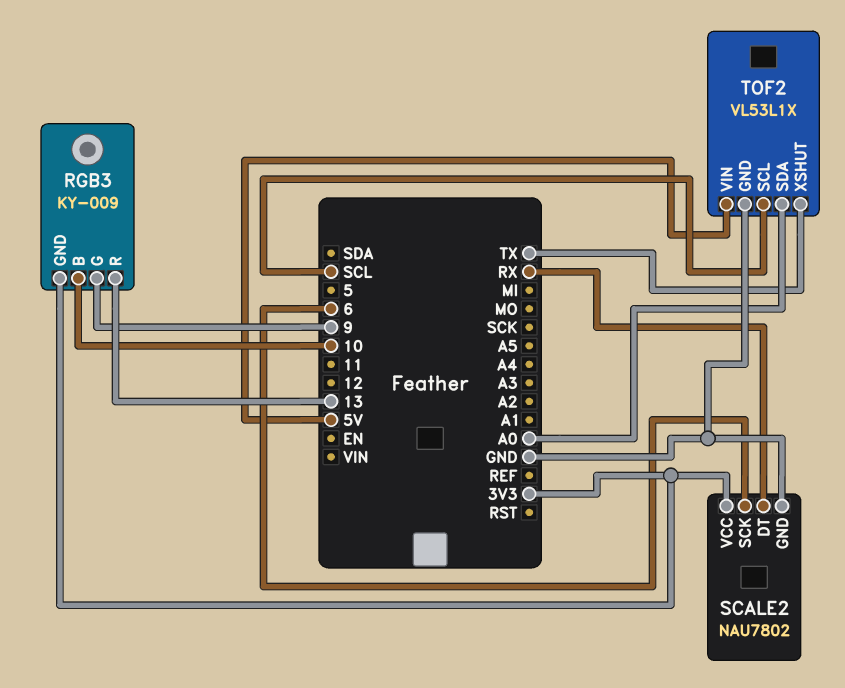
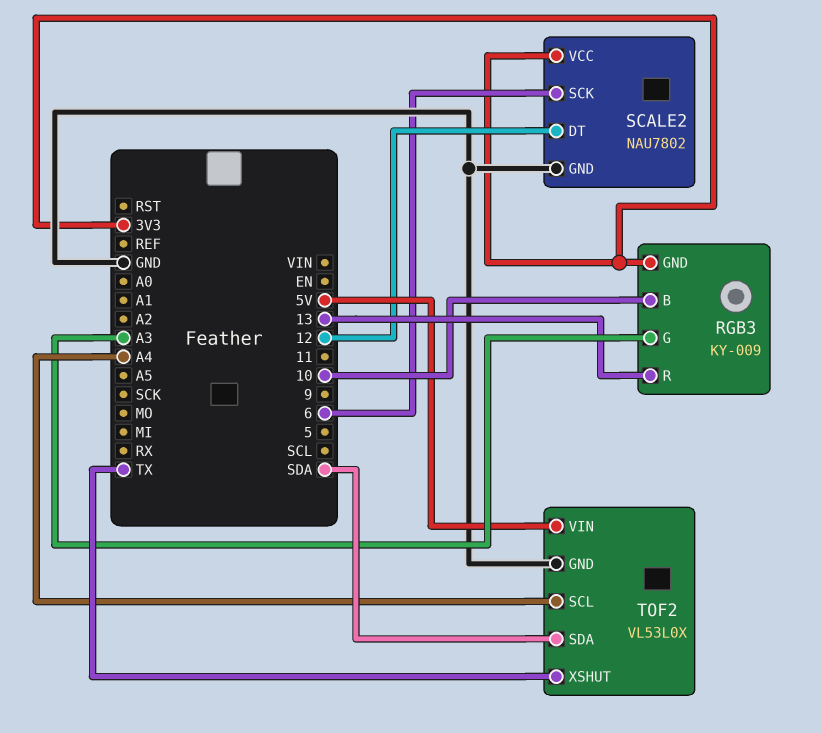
RGB3 pin G: 9 -> A3
SCALE2 pin DT: RX -> 12
TOF2: VL53L1X -> VL53L0X
TOF2 pin SCL: SCL -> A4
TOF2 pin SDA: A0 -> SDA

